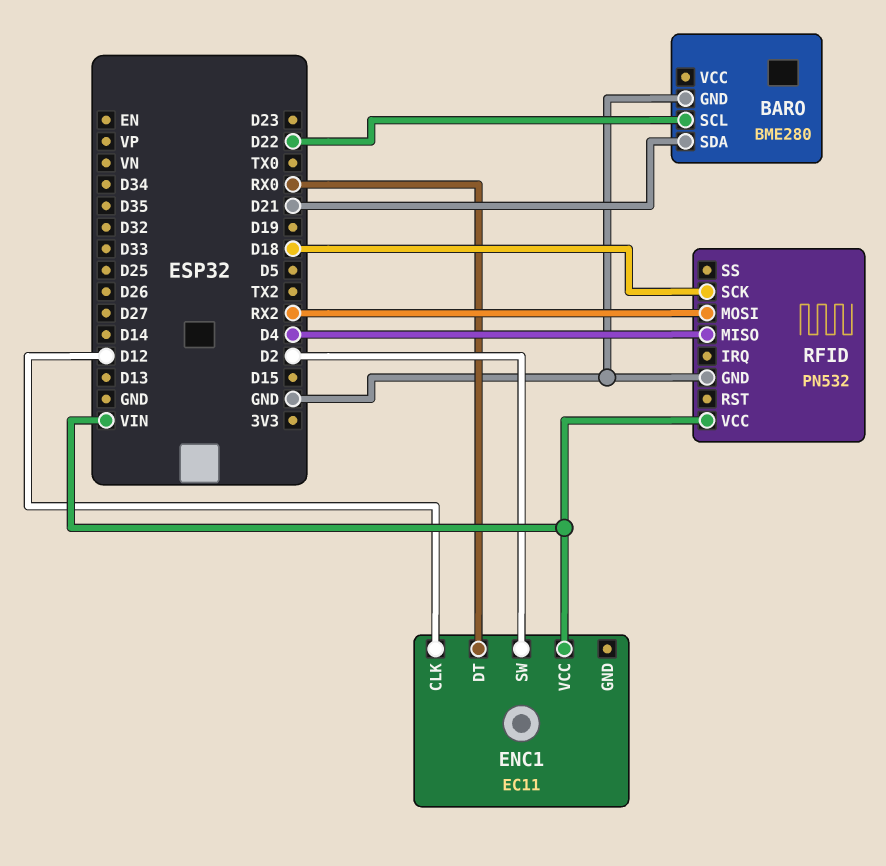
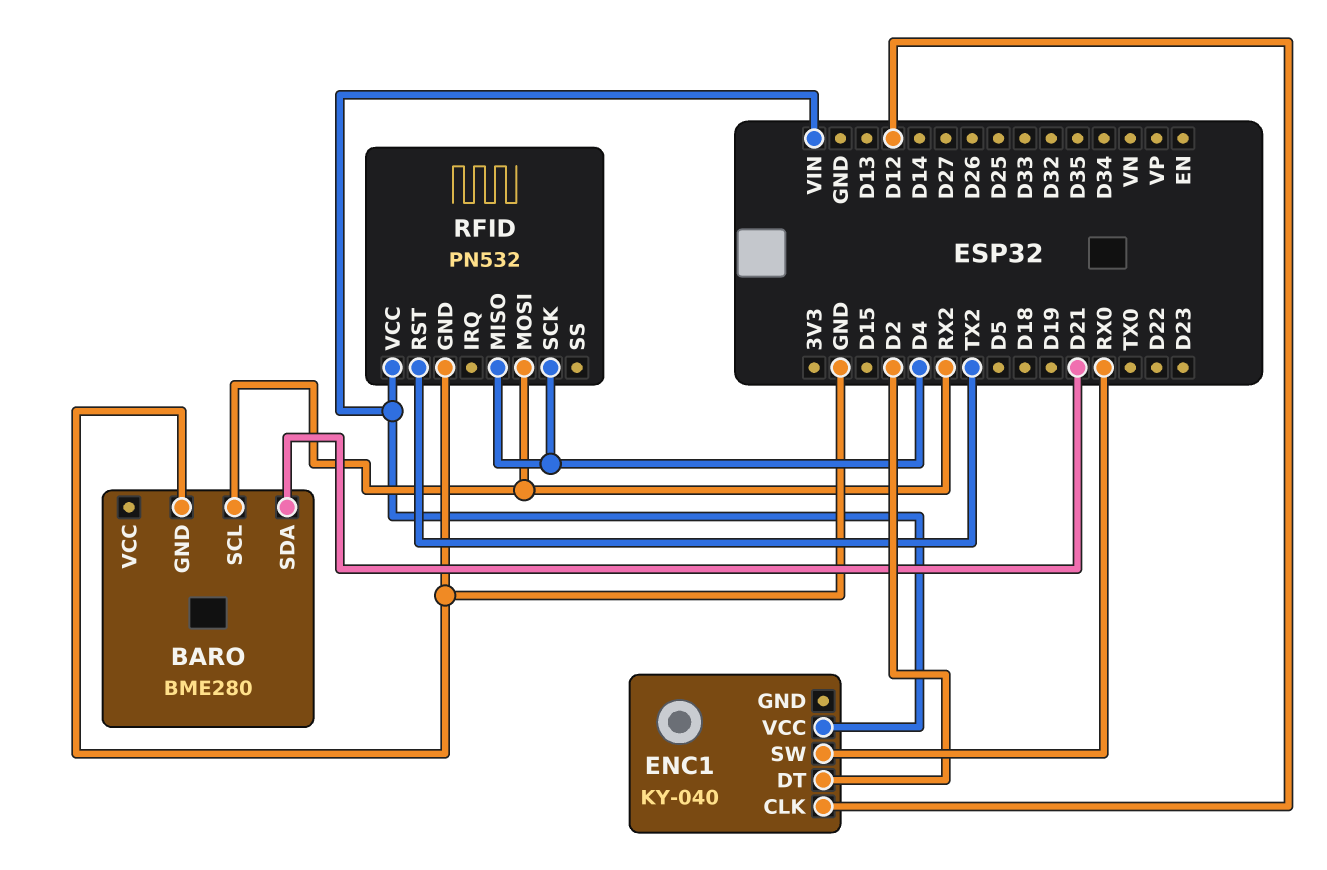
BARO pin SCL: D22 -> RX2
ENC1: EC11 -> KY-040
ENC1 pin DT: RX0 -> D2
ENC1 pin SW: D2 -> RX0
RFID pin RST: none -> TX2
RFID pin SCK: D18 -> D4

